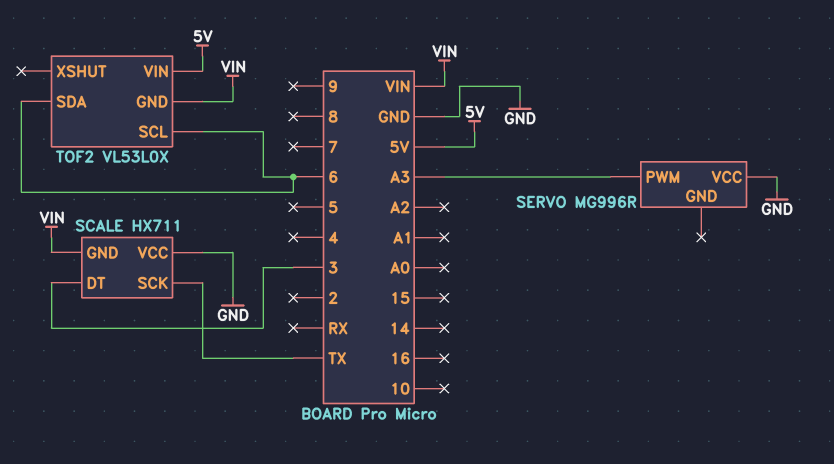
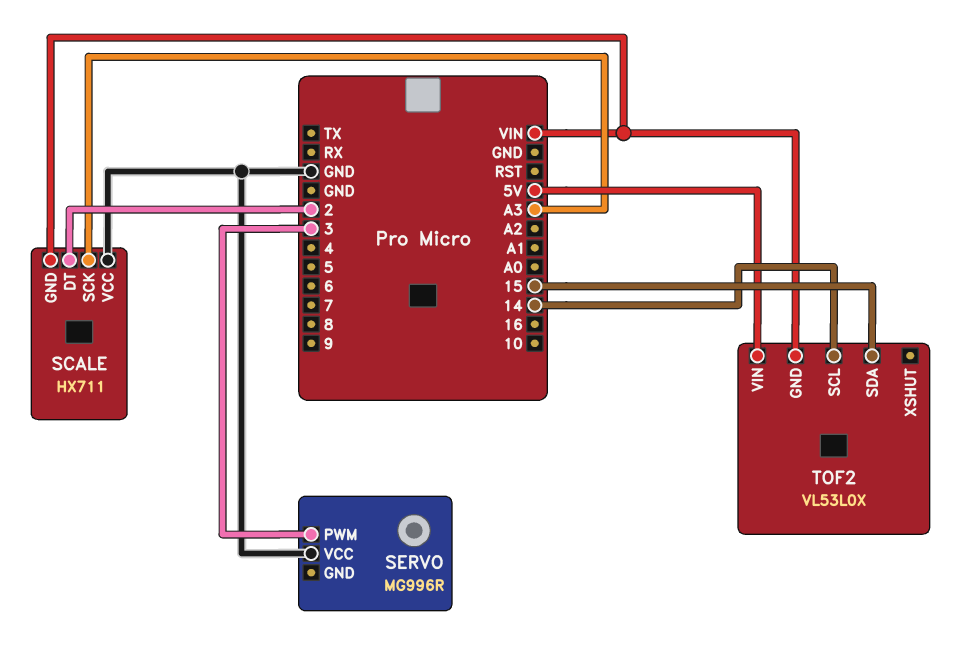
SCALE pin DT: 3 -> 2
SCALE pin SCK: TX -> A3
SERVO pin PWM: A3 -> 3
TOF2 pin SCL: 6 -> 14
TOF2 pin SDA: 6 -> 15

